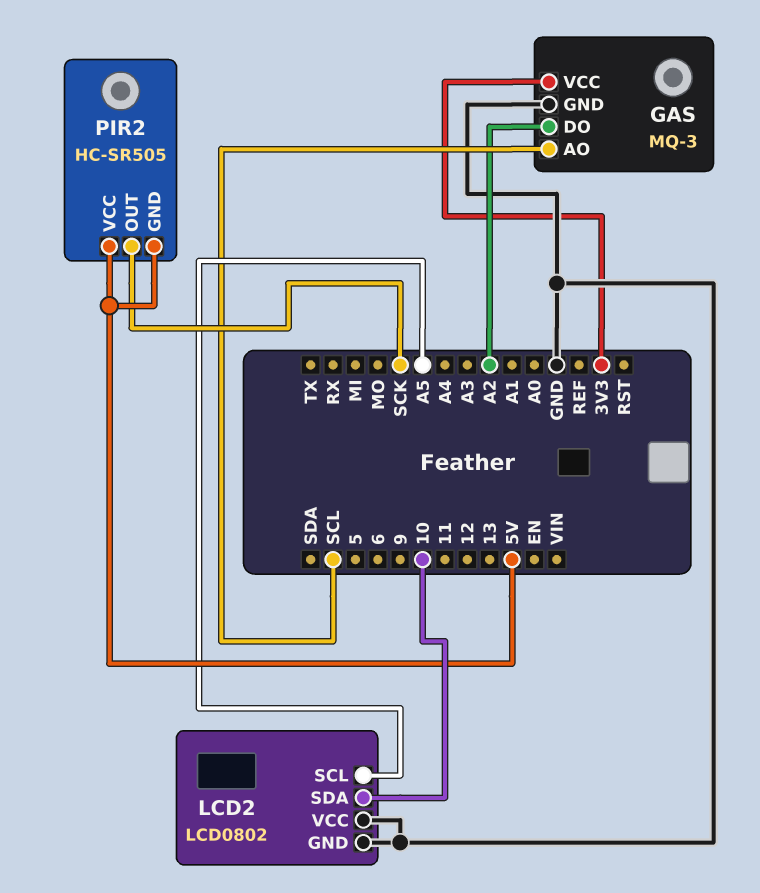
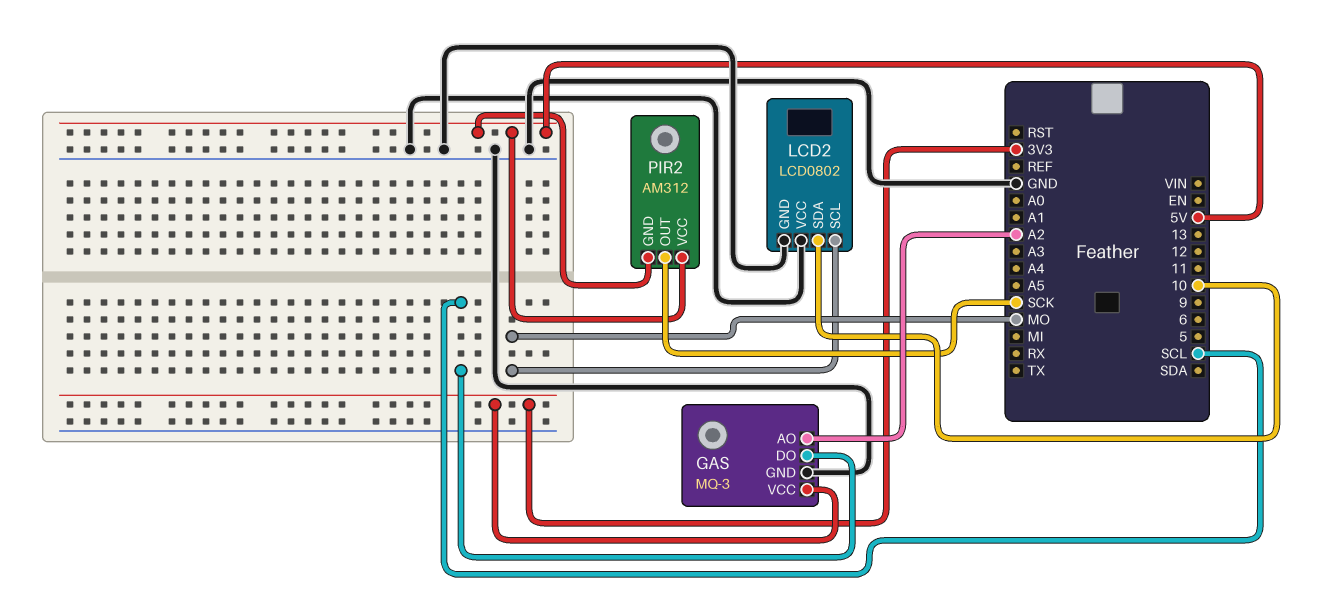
GAS pin AO: SCL -> A2
GAS pin DO: A2 -> SCL
LCD2 pin SCL: A5 -> MO
PIR2: HC-SR505 -> AM312

